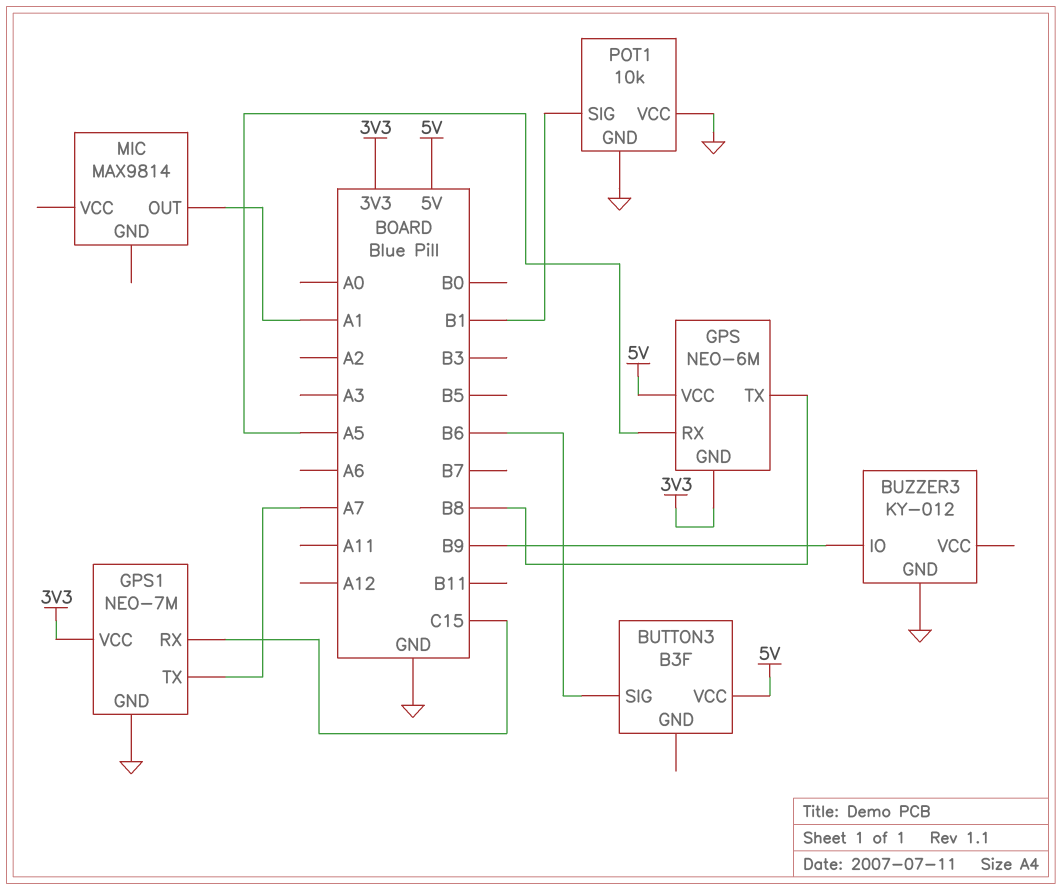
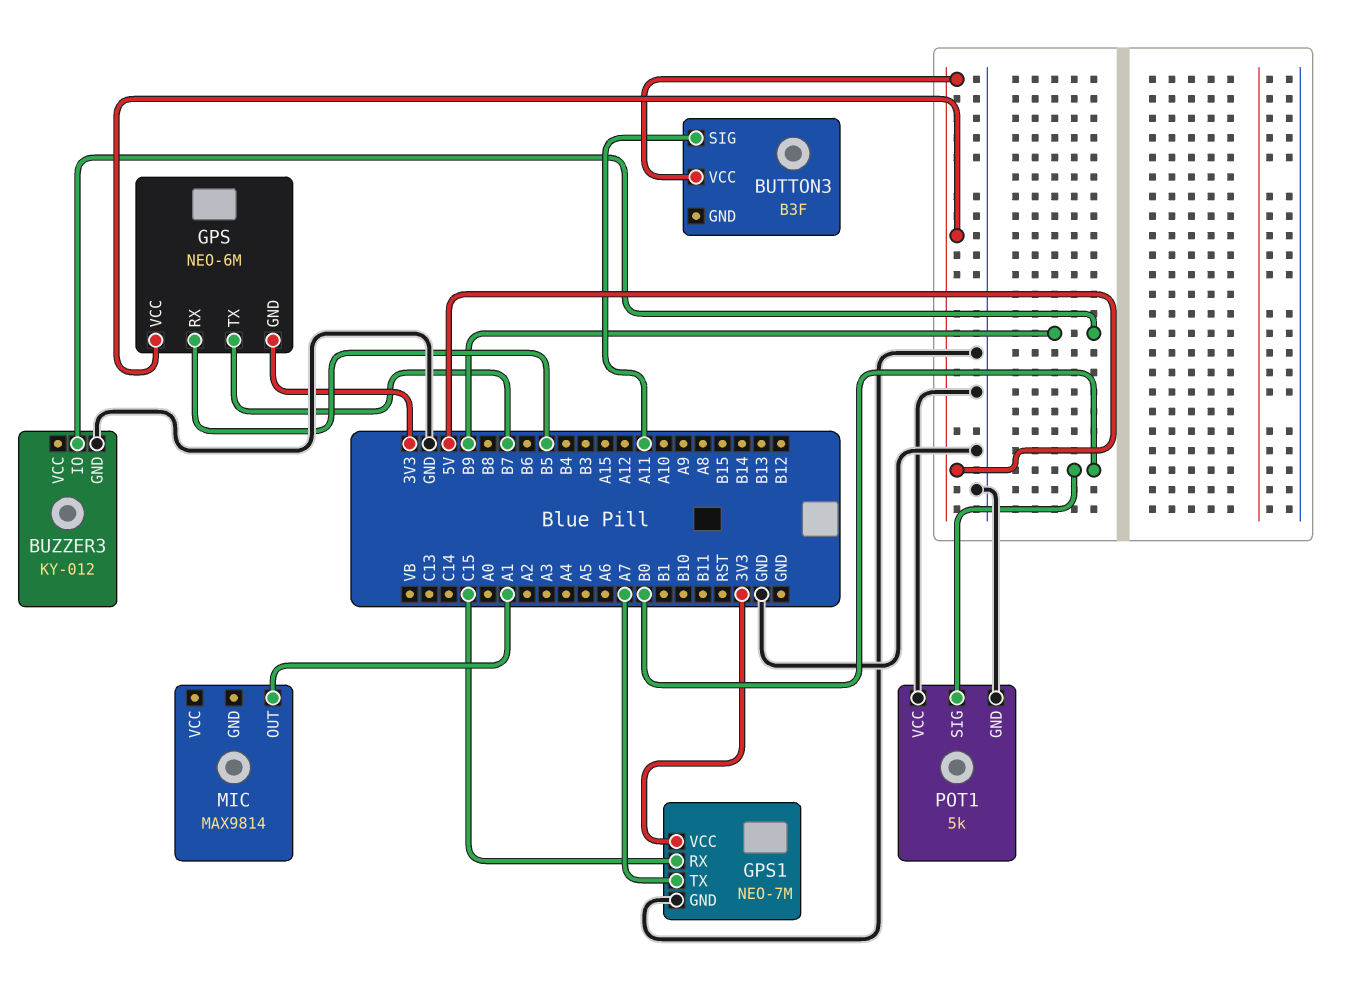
BUTTON3 pin SIG: B6 -> A11
GPS pin RX: A5 -> B5
GPS pin TX: B8 -> B7
POT1: 10k -> 5k
POT1 pin SIG: B1 -> B0

